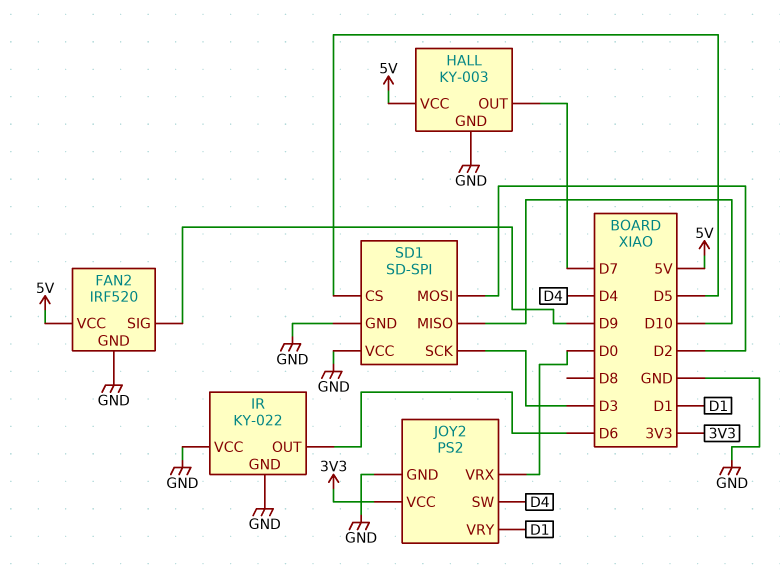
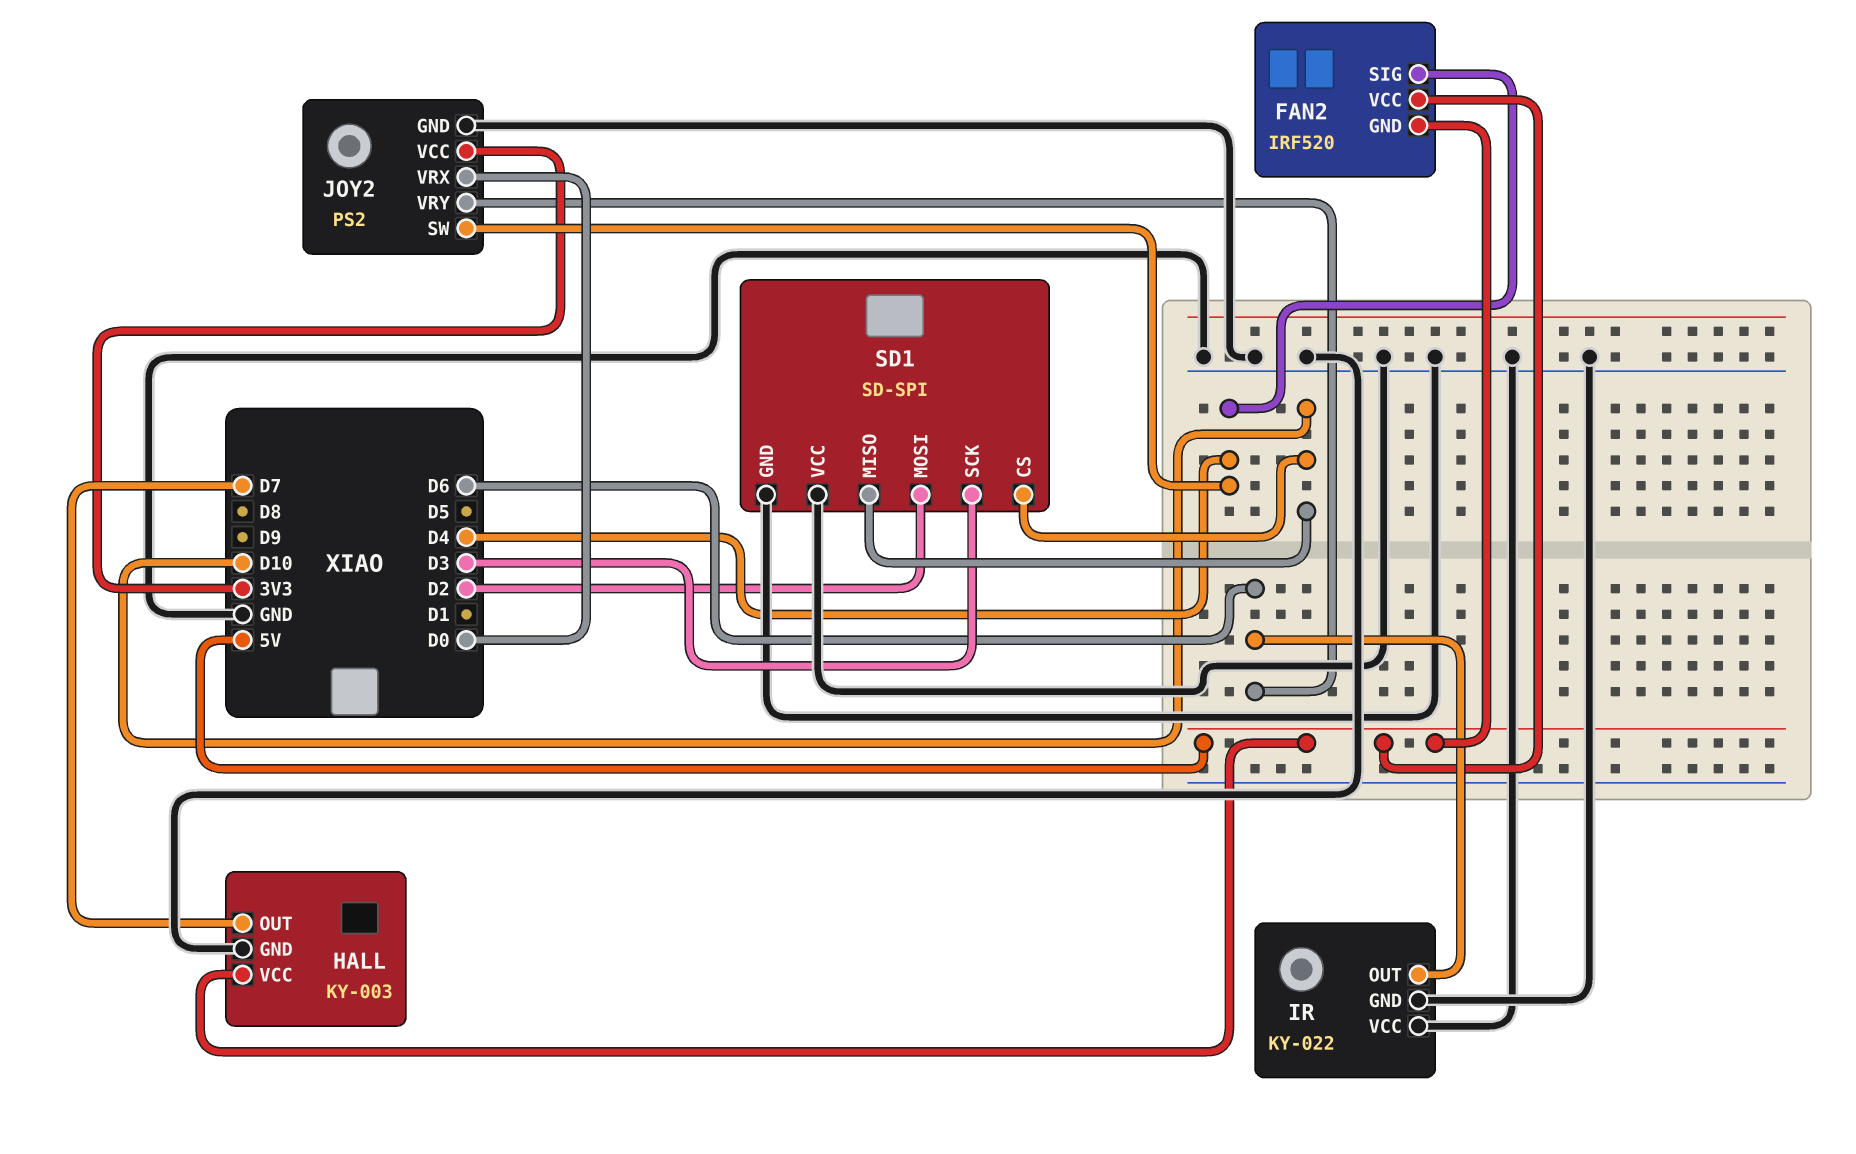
FAN2 pin GND: GND -> 5V
FAN2 pin SIG: D9 -> D4
JOY2 pin VRY: D1 -> D6
SD1 pin CS: D5 -> D10

